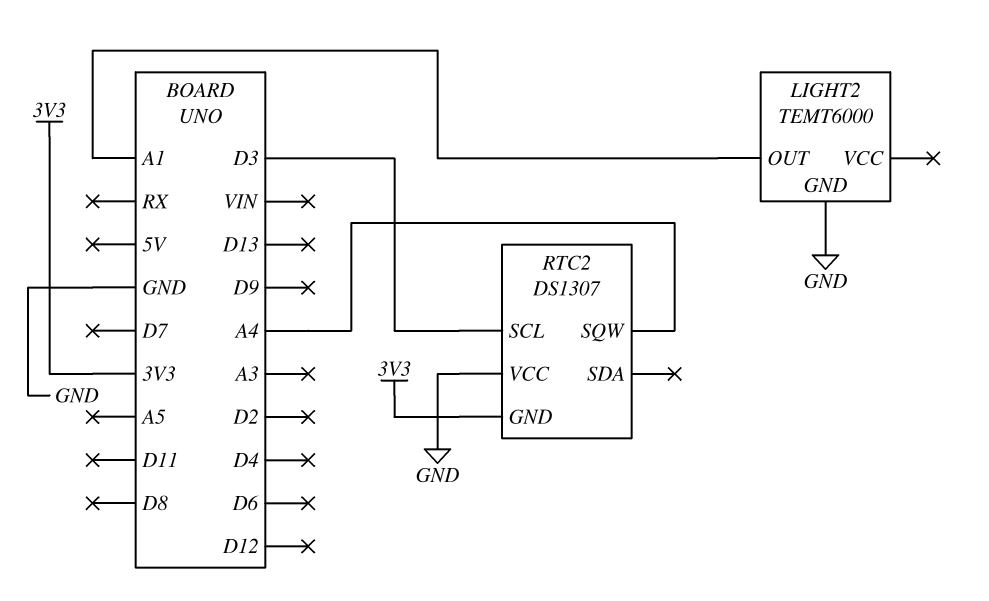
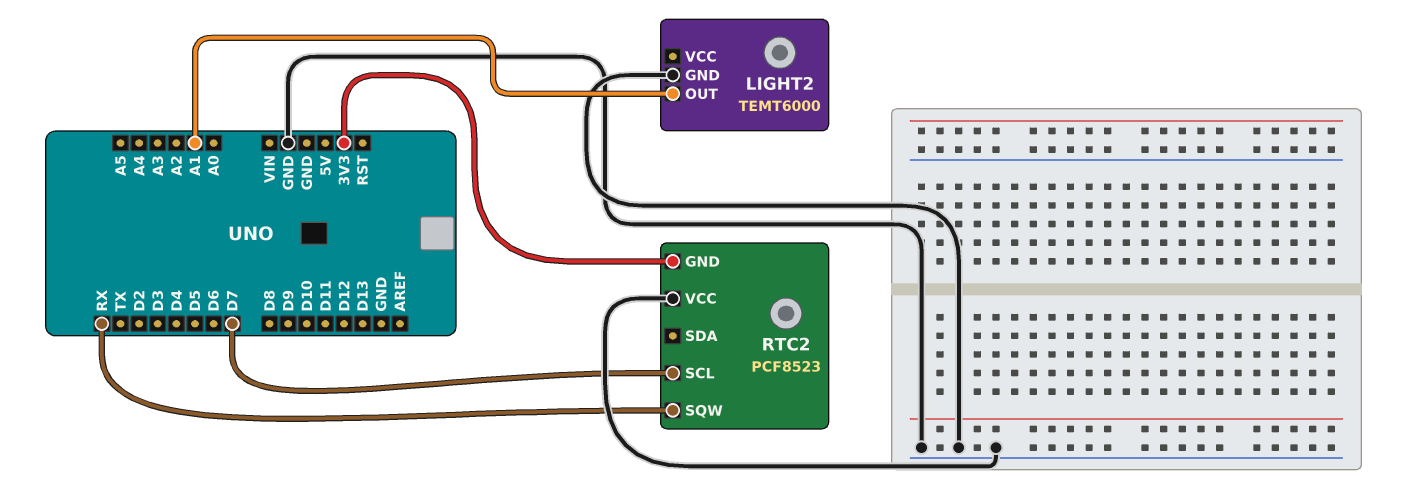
RTC2: DS1307 -> PCF8523
RTC2 pin SCL: D3 -> D7
RTC2 pin SQW: A4 -> RX

